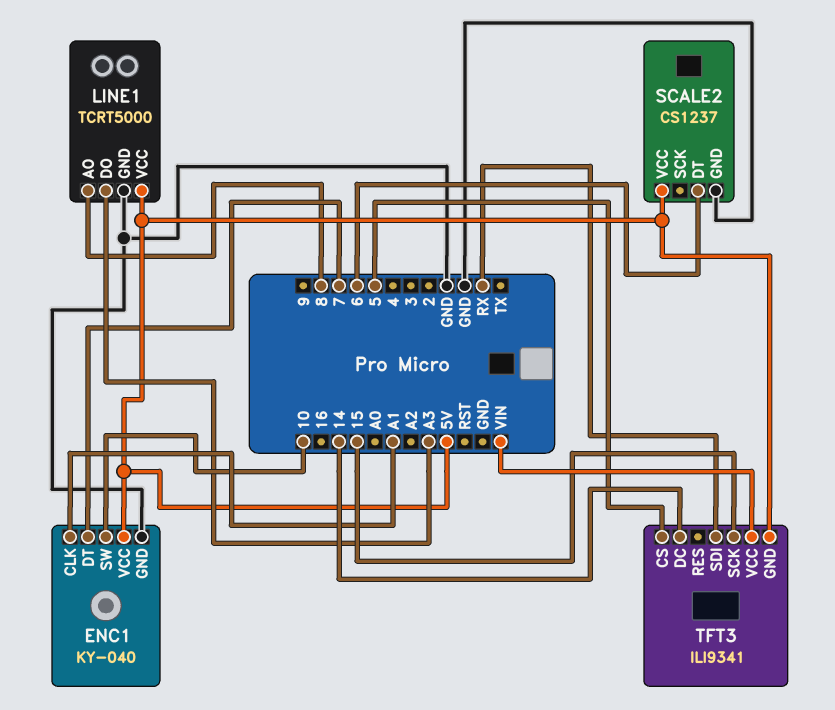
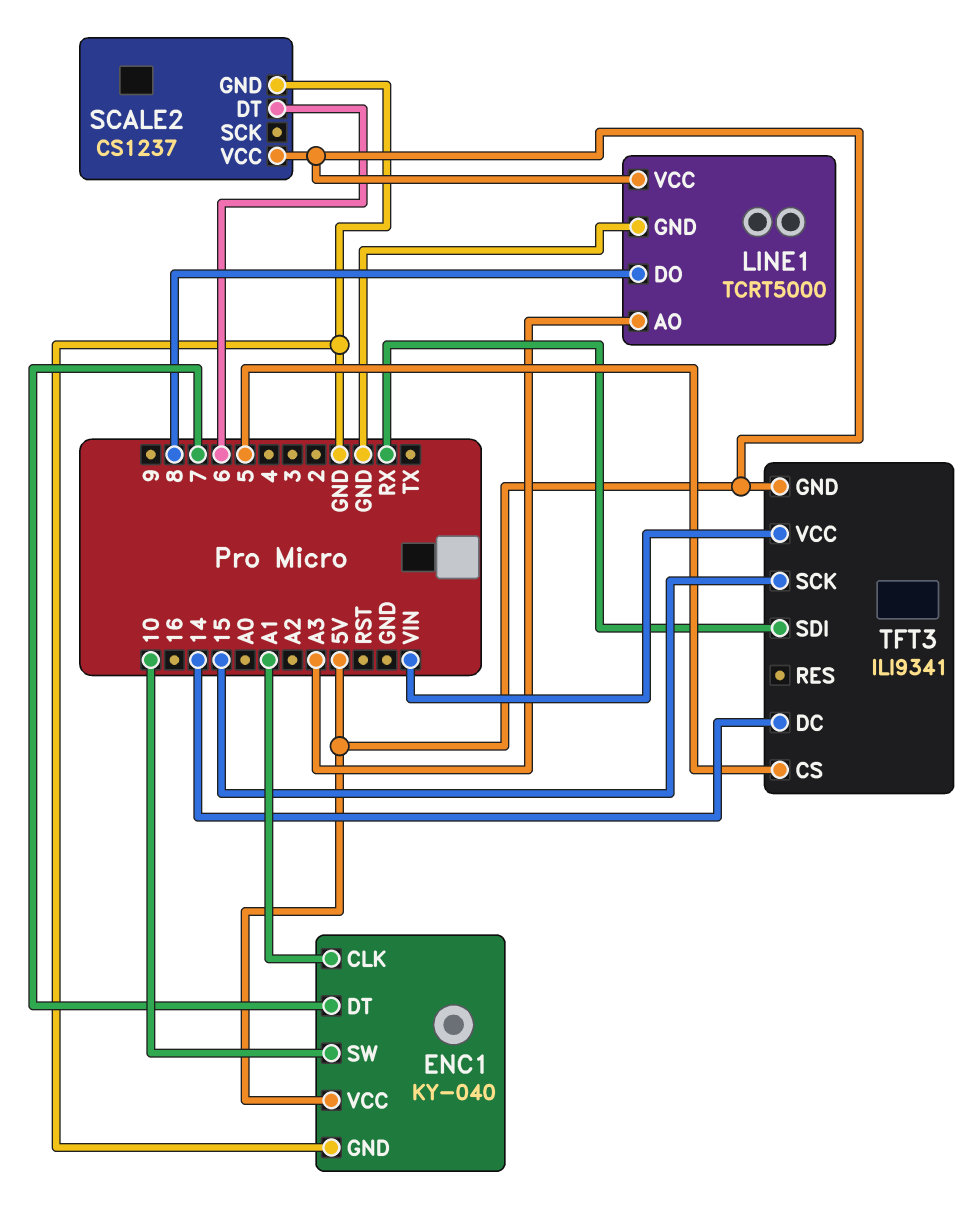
LINE1 pin AO: 8 -> A3
LINE1 pin DO: A3 -> 8

